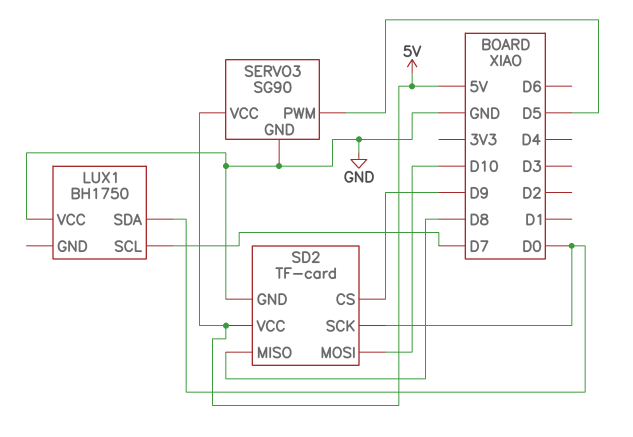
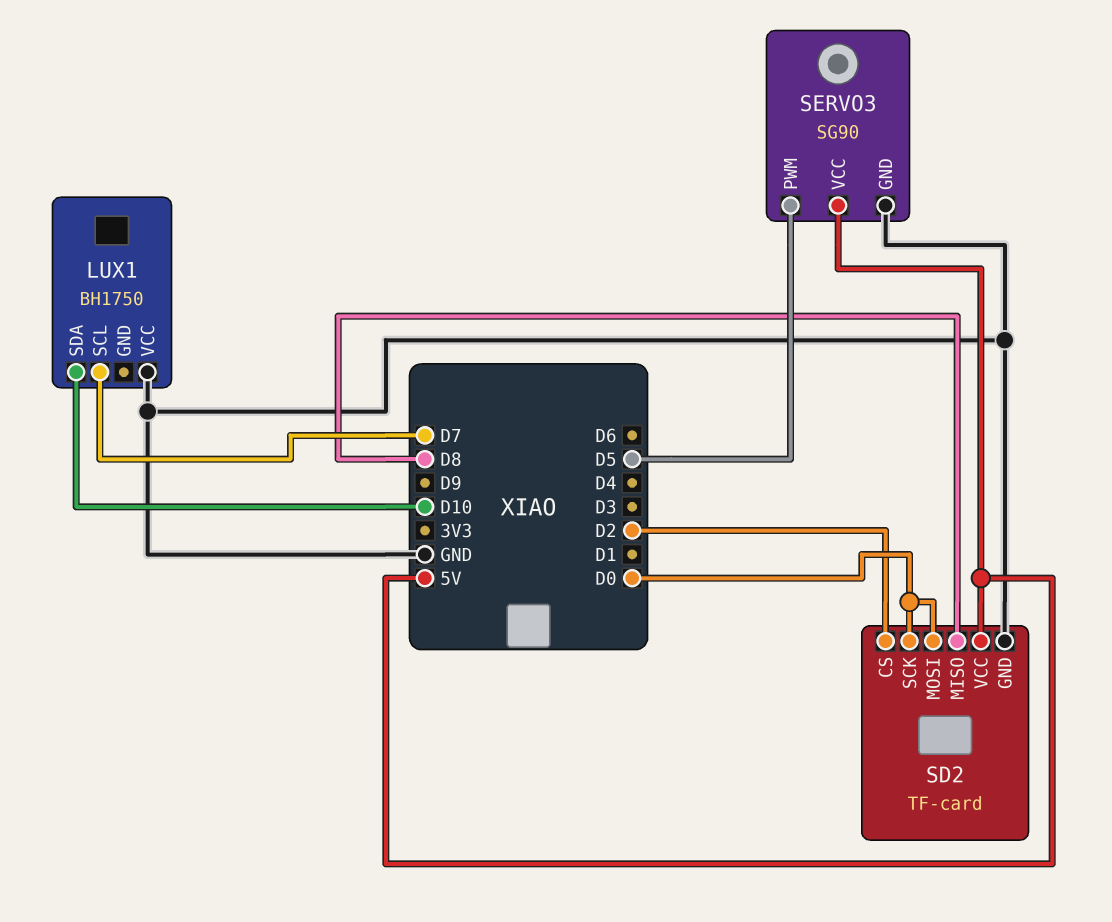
LUX1 pin SDA: D0 -> D10
SD2 pin CS: D9 -> D2
SD2 pin MOSI: D10 -> D0

